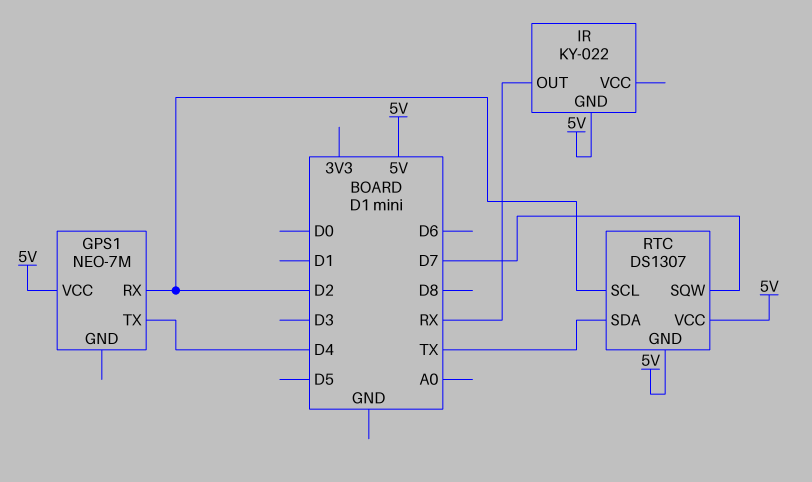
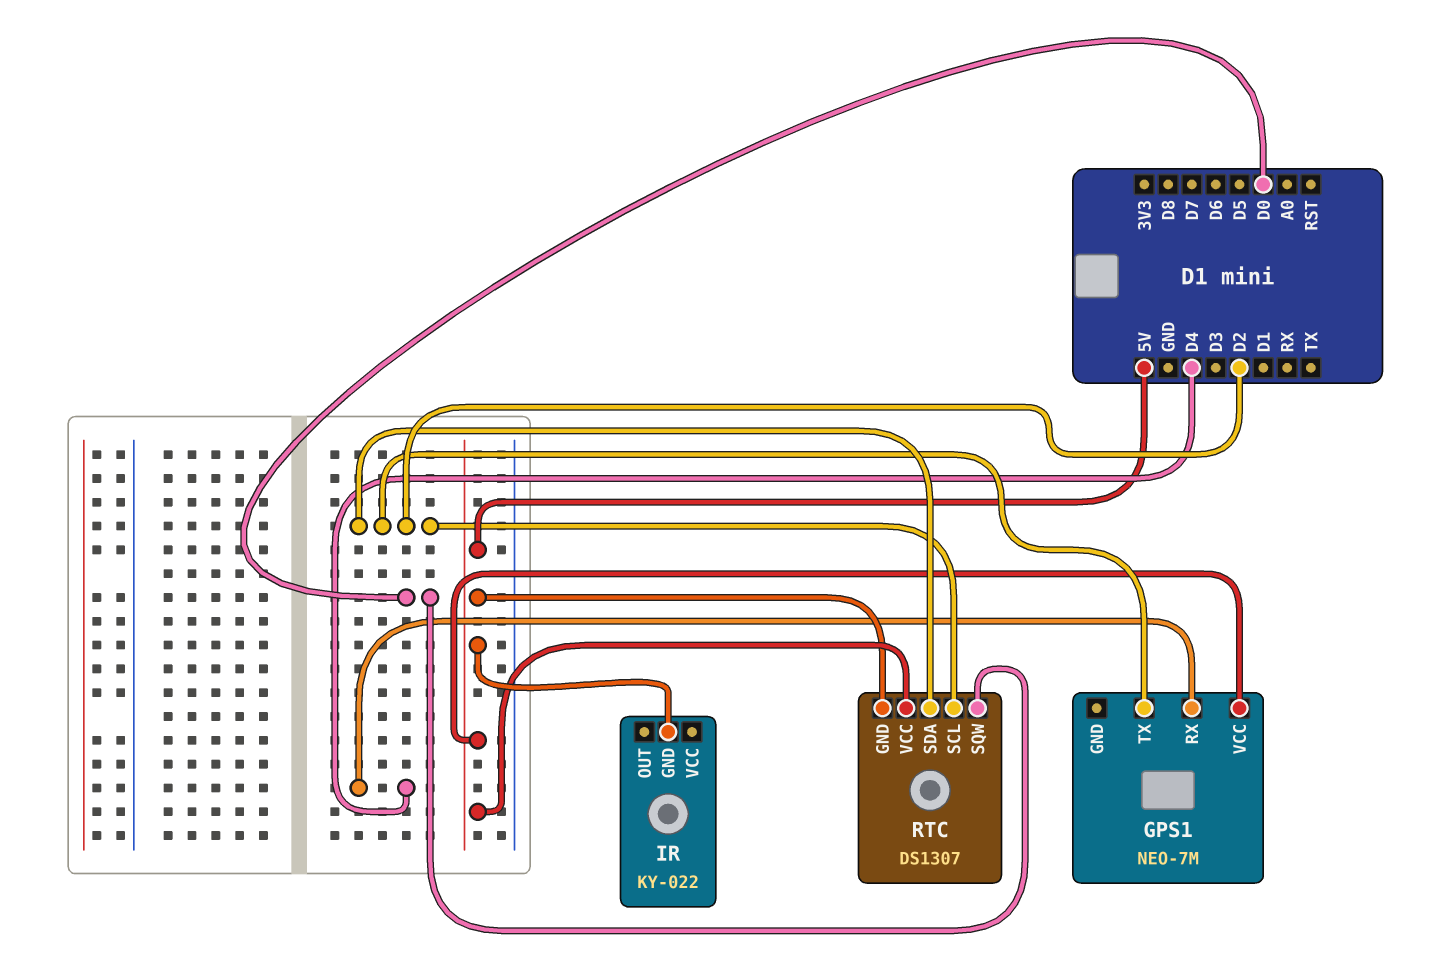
GPS1 pin RX: D2 -> D4
GPS1 pin TX: D4 -> D2
IR pin OUT: RX -> none
RTC pin SDA: TX -> D2
RTC pin SQW: D7 -> D0

